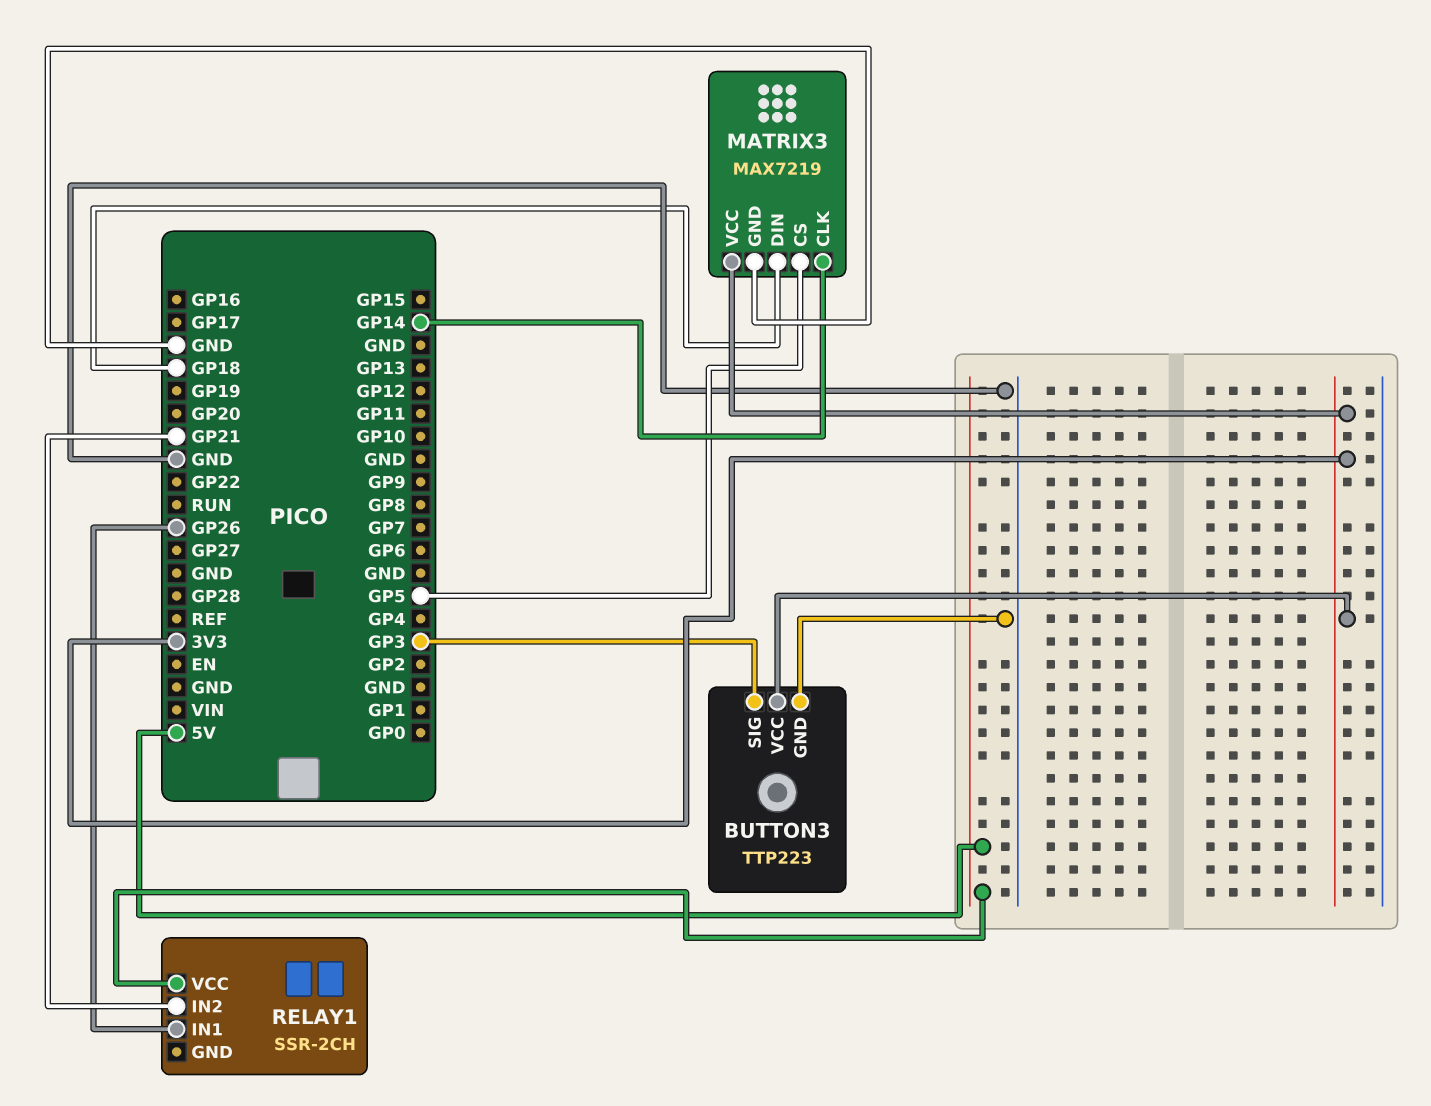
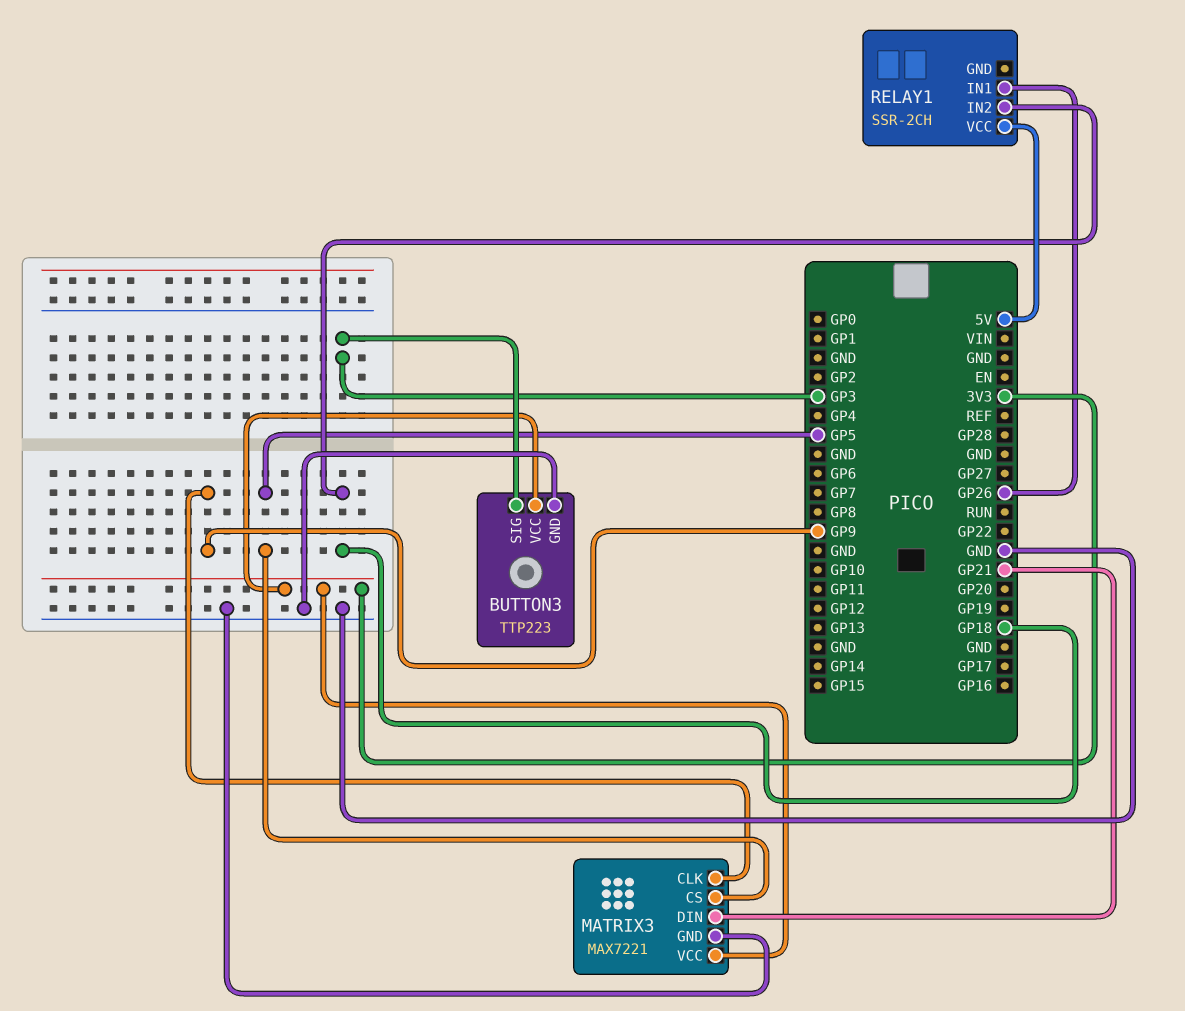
MATRIX3: MAX7219 -> MAX7221
MATRIX3 pin CLK: GP14 -> GP9
MATRIX3 pin DIN: GP18 -> GP21
RELAY1 pin IN2: GP21 -> GP18

